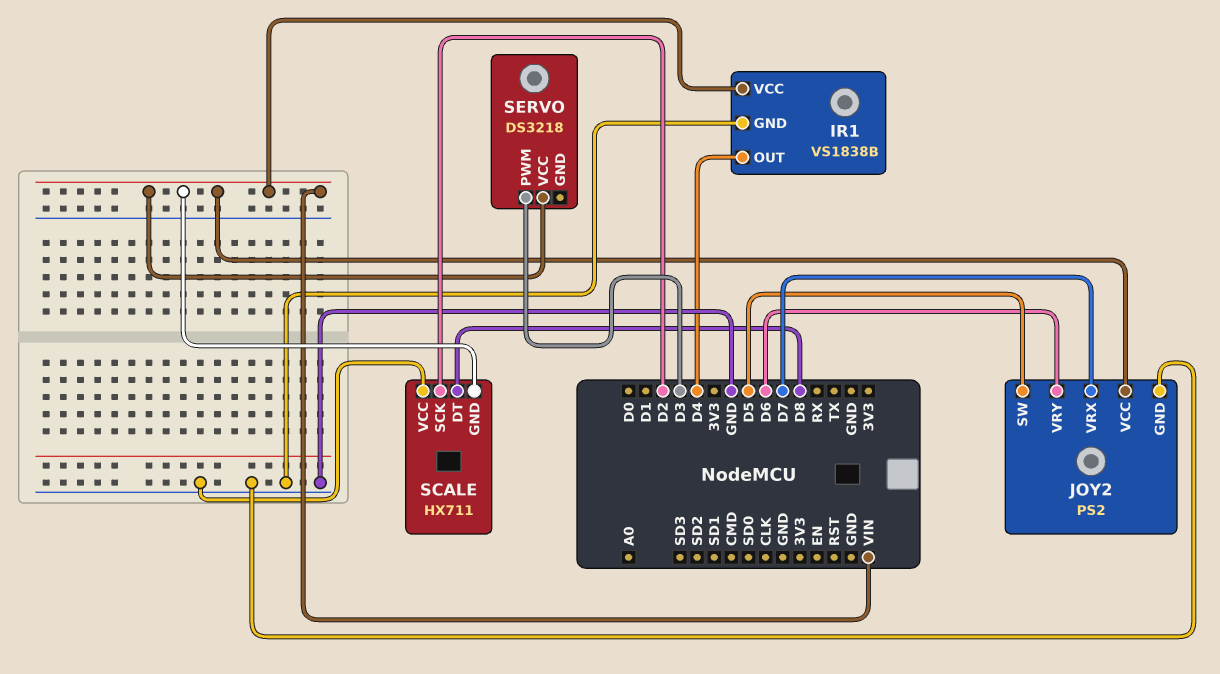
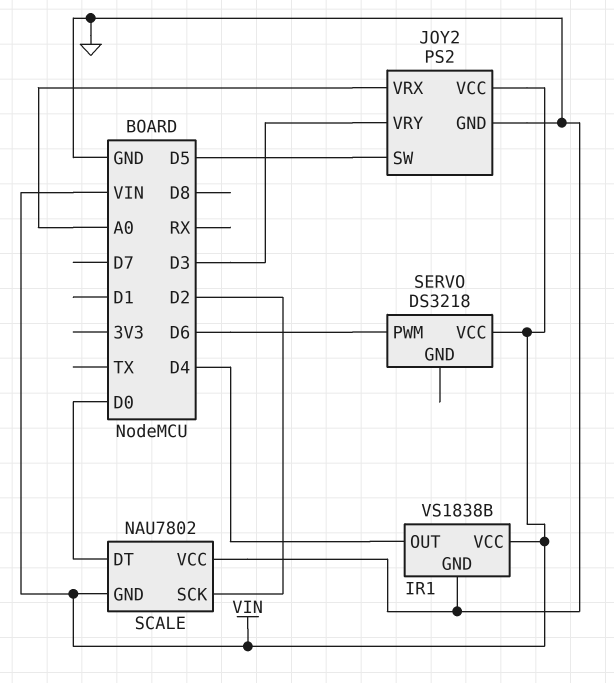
JOY2 pin VRX: D7 -> A0
JOY2 pin VRY: D6 -> D3
SCALE: HX711 -> NAU7802
SCALE pin DT: D8 -> D0
SERVO pin PWM: D3 -> D6

